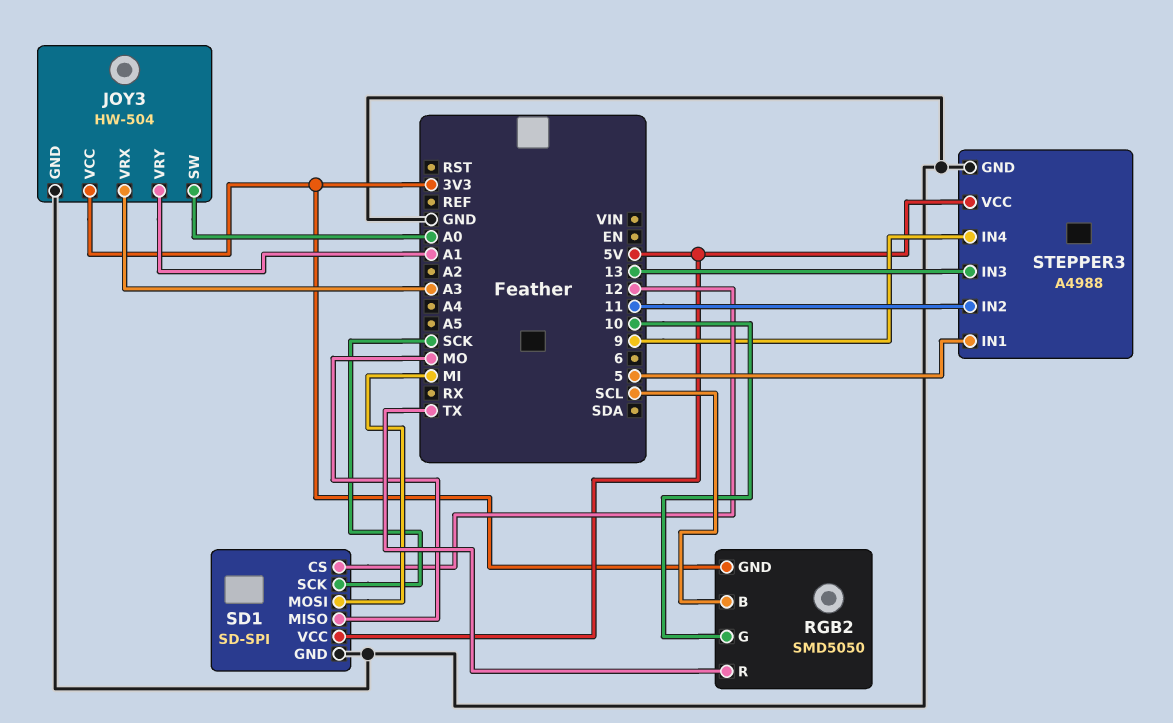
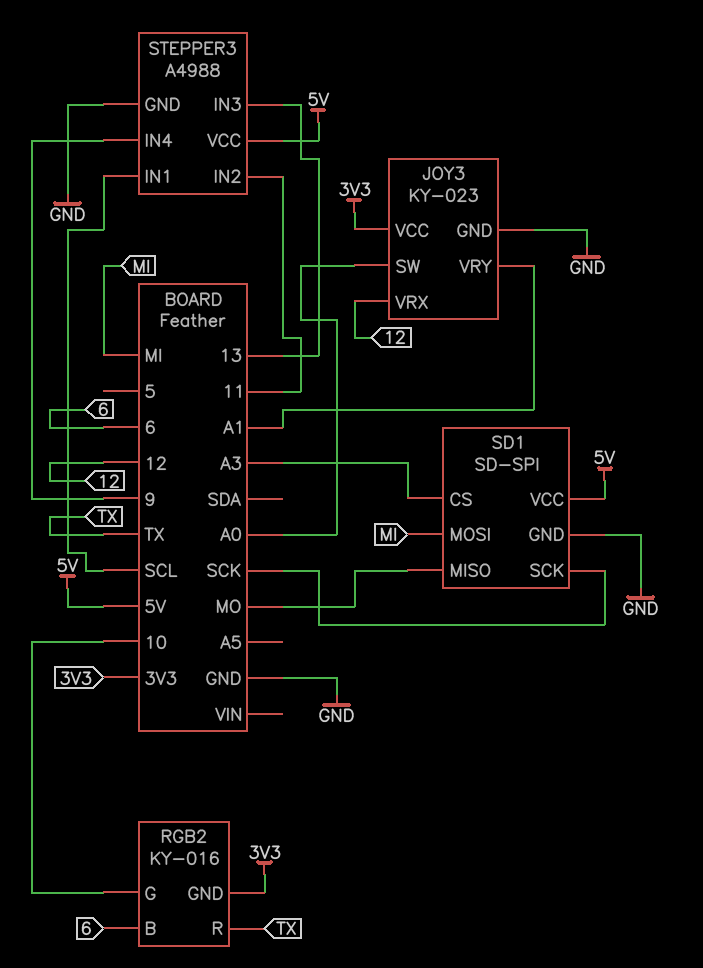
JOY3: HW-504 -> KY-023
JOY3 pin VRX: A3 -> 12
RGB2: SMD5050 -> KY-016
RGB2 pin B: SCL -> 6
SD1 pin CS: 12 -> A3
STEPPER3 pin IN1: 5 -> SCL

